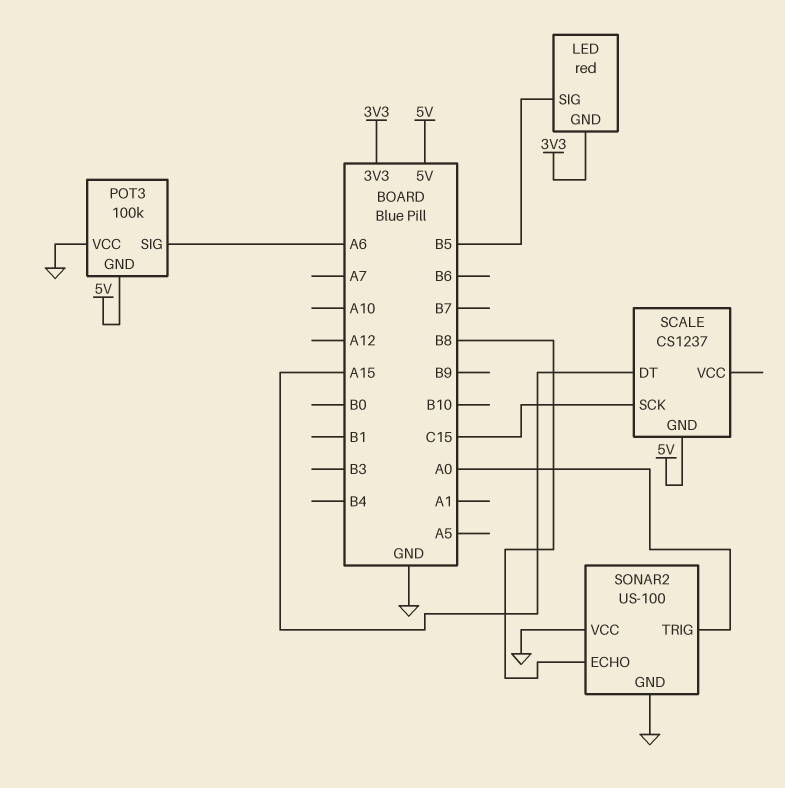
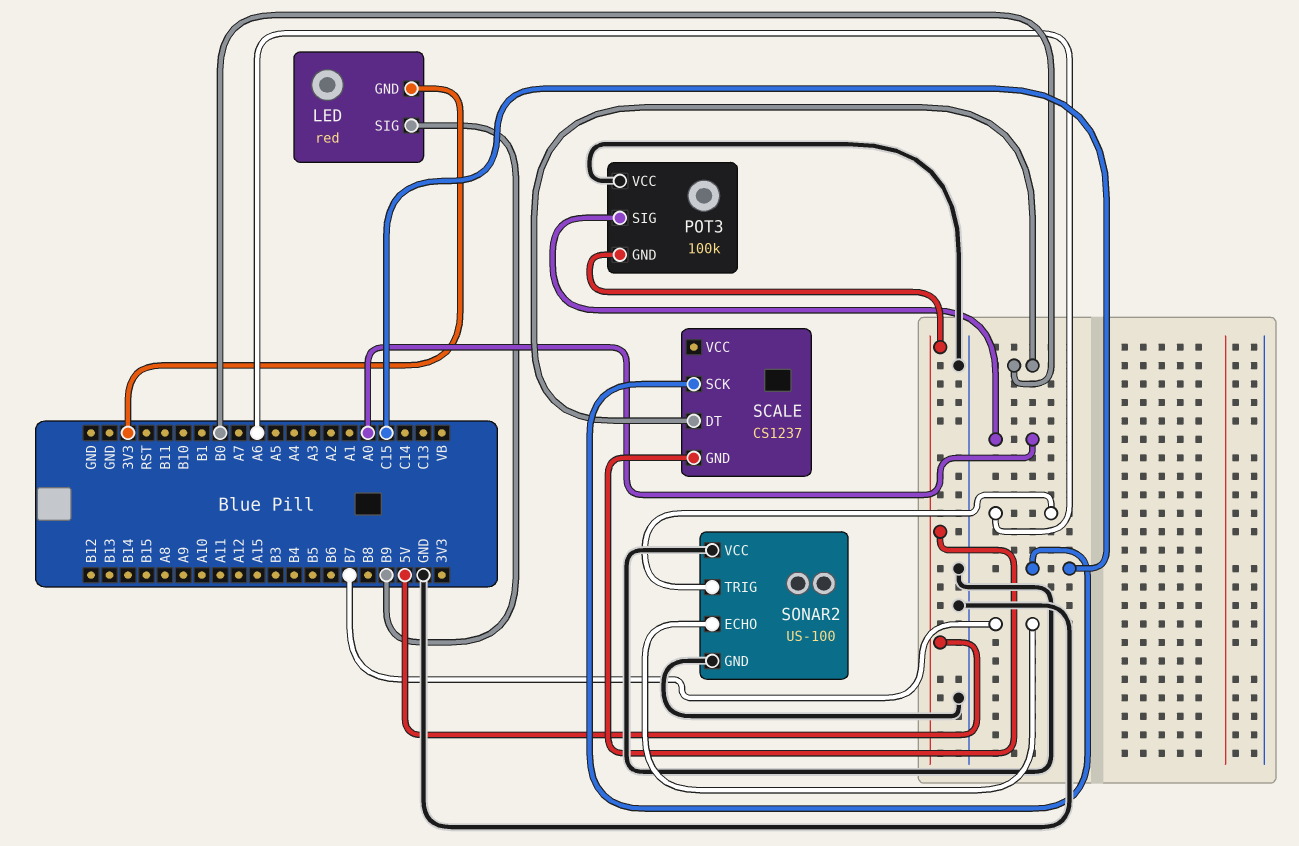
LED pin SIG: B5 -> B9
POT3 pin SIG: A6 -> A0
SCALE pin DT: A15 -> B0
SONAR2 pin ECHO: B8 -> B7
SONAR2 pin TRIG: A0 -> A6

